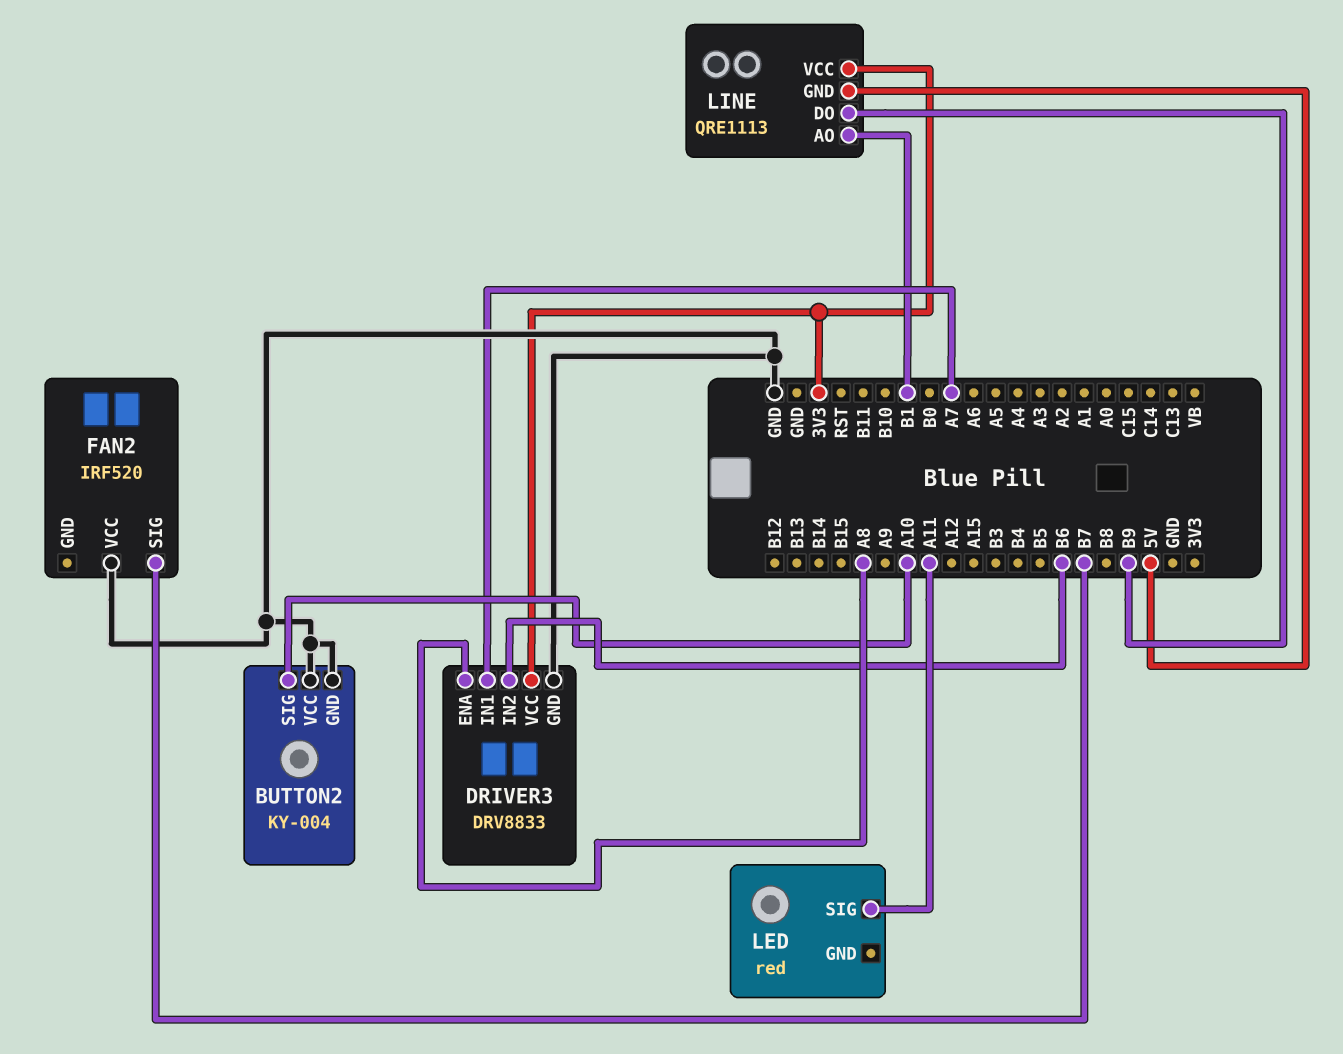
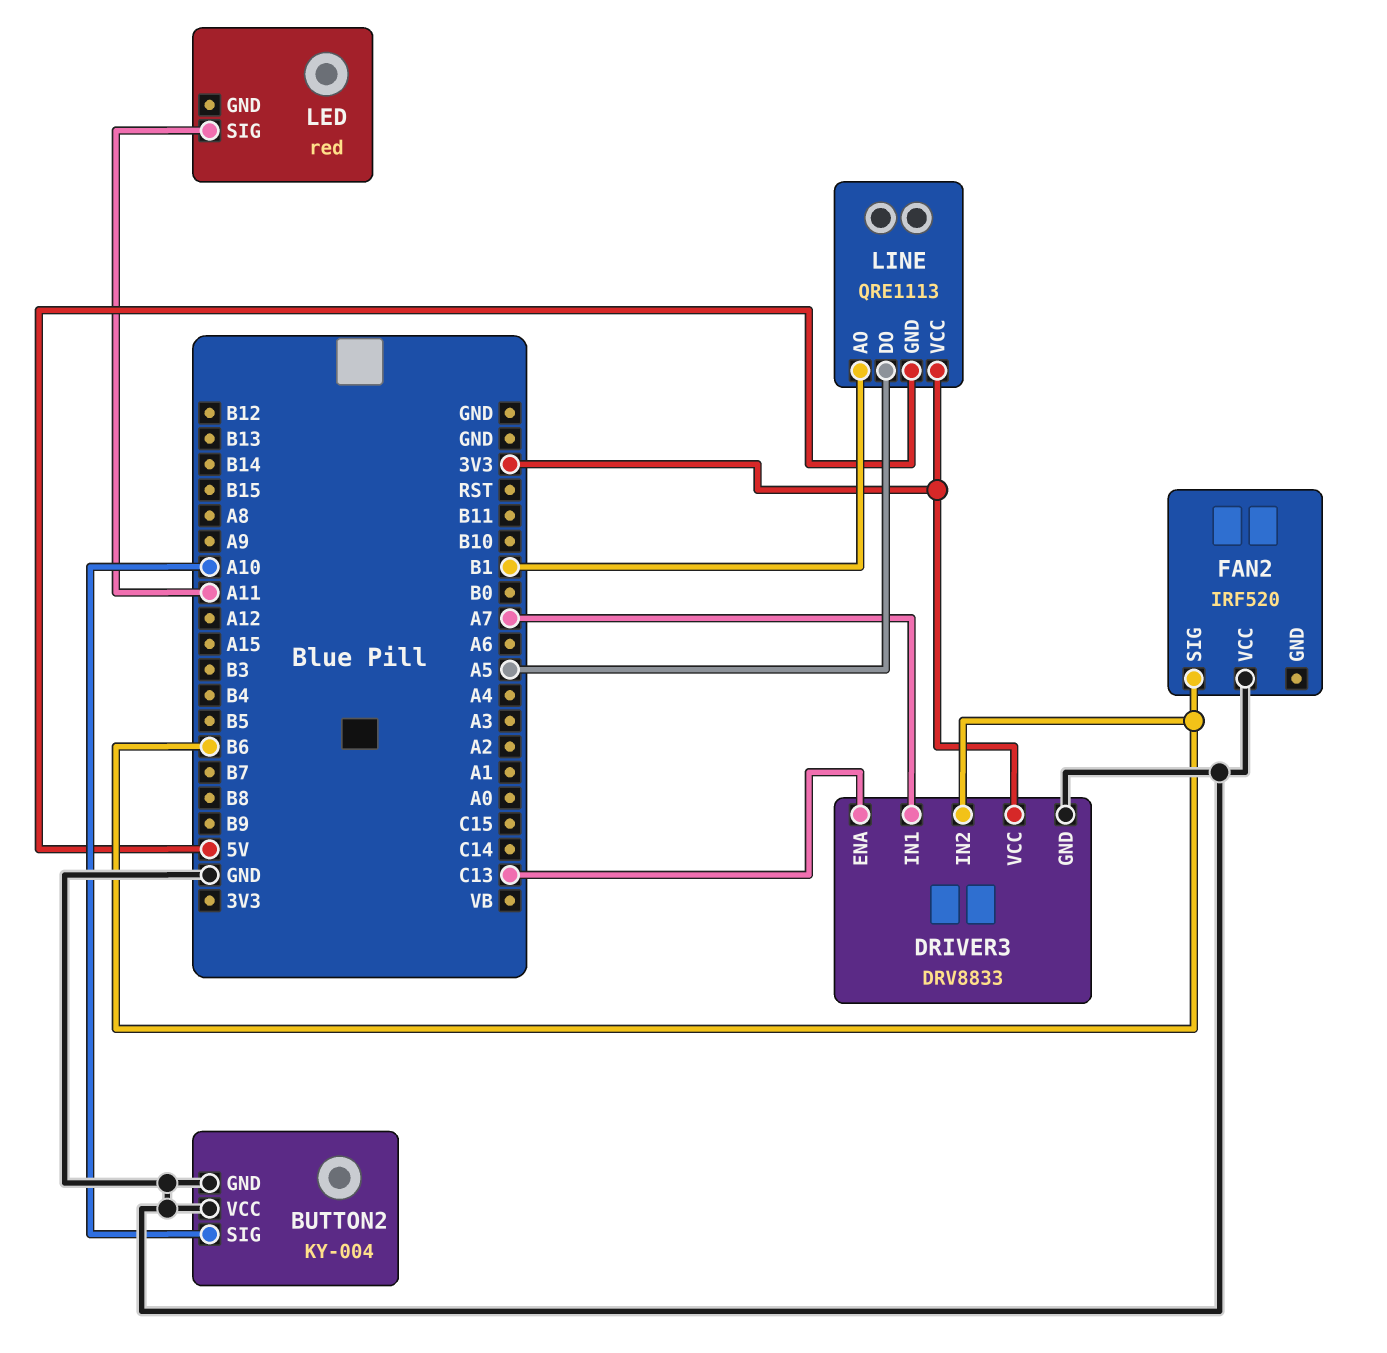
DRIVER3 pin ENA: A8 -> C13
FAN2 pin SIG: B7 -> B6
LINE pin DO: B9 -> A5

